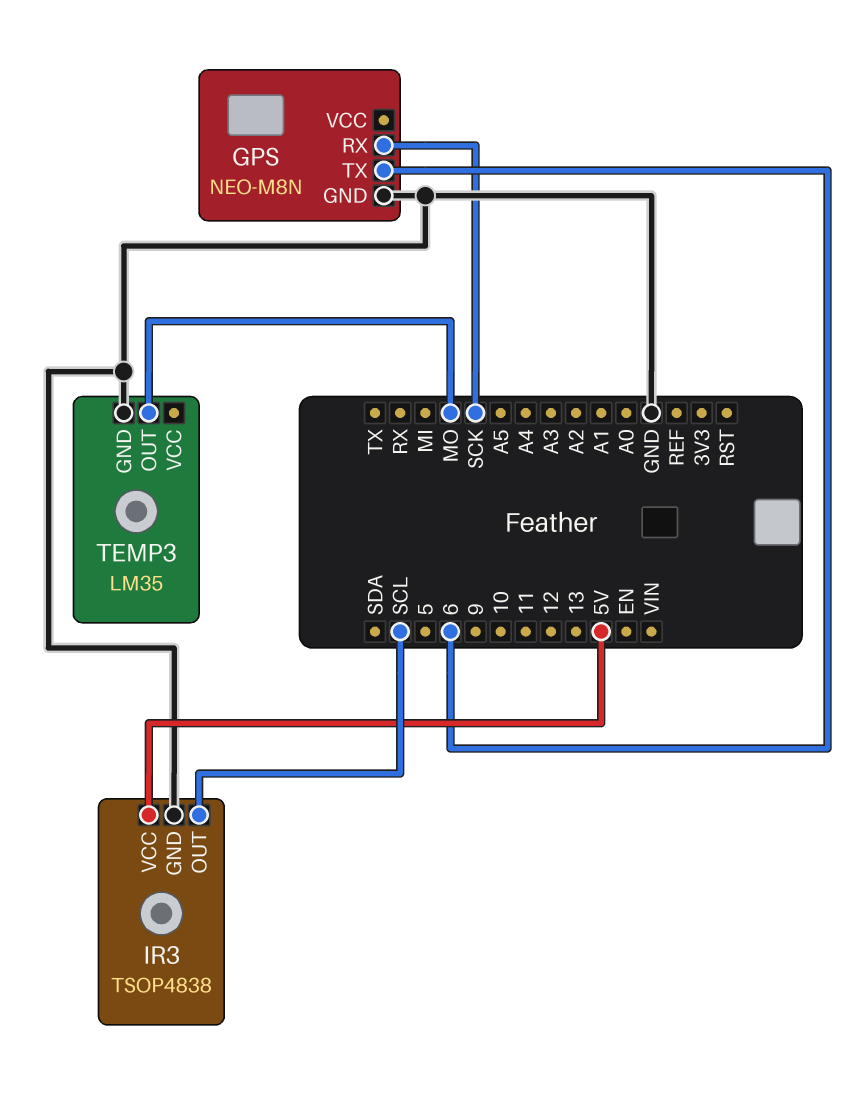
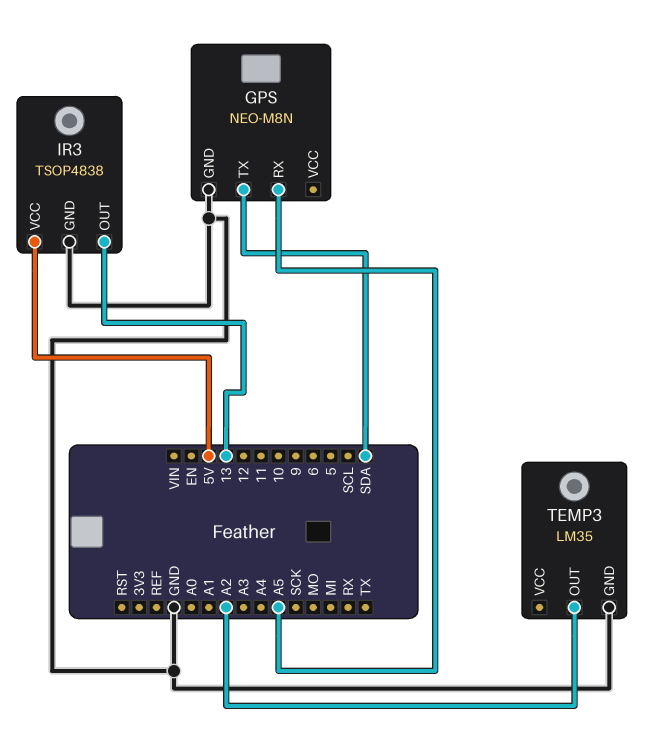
GPS pin RX: SCK -> A5
GPS pin TX: 6 -> SDA
IR3 pin OUT: SCL -> 13
TEMP3 pin OUT: MO -> A2

